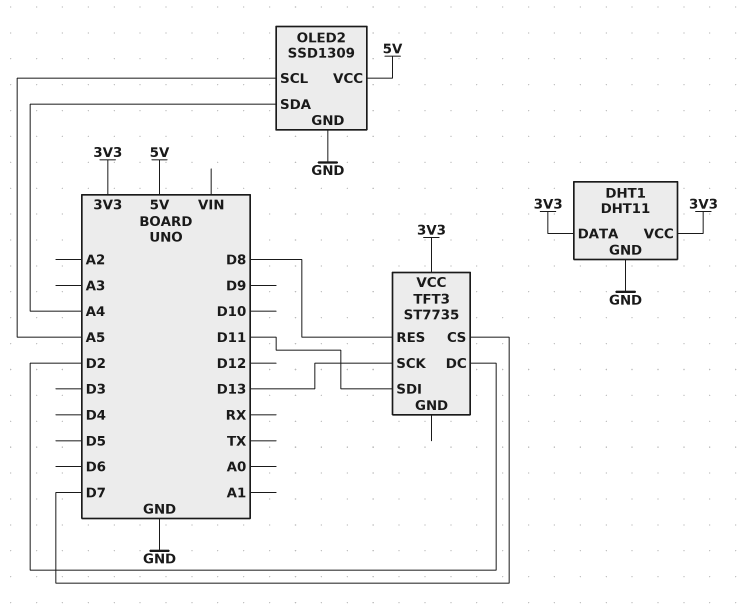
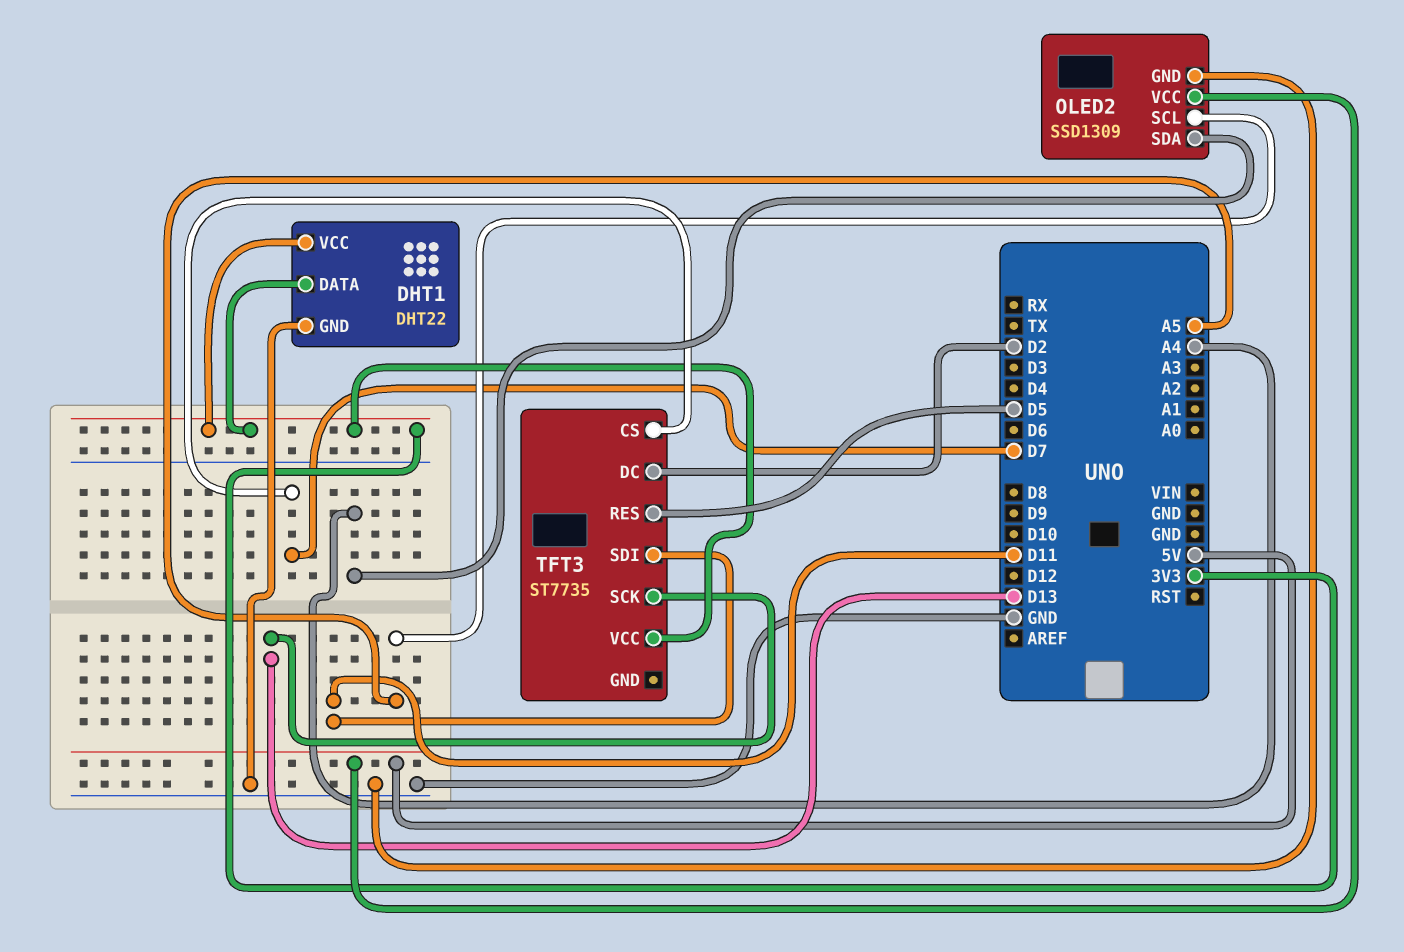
DHT1: DHT11 -> DHT22
TFT3 pin RES: D8 -> D5

